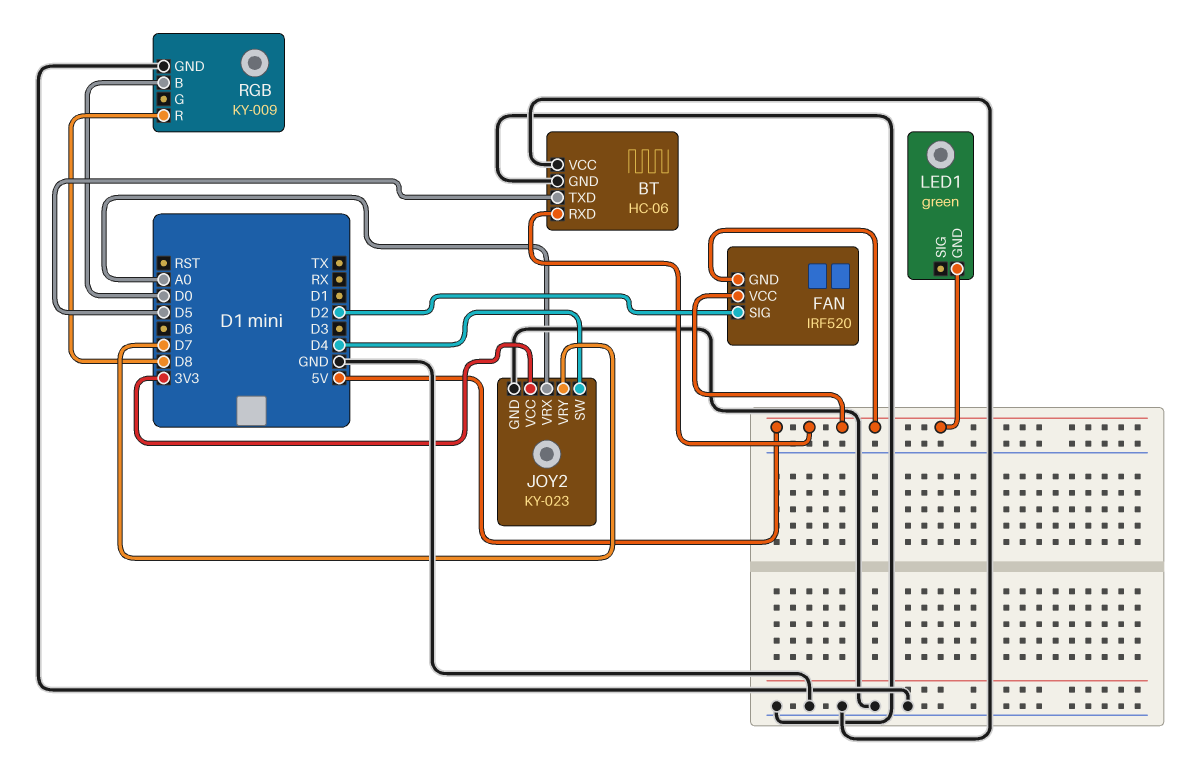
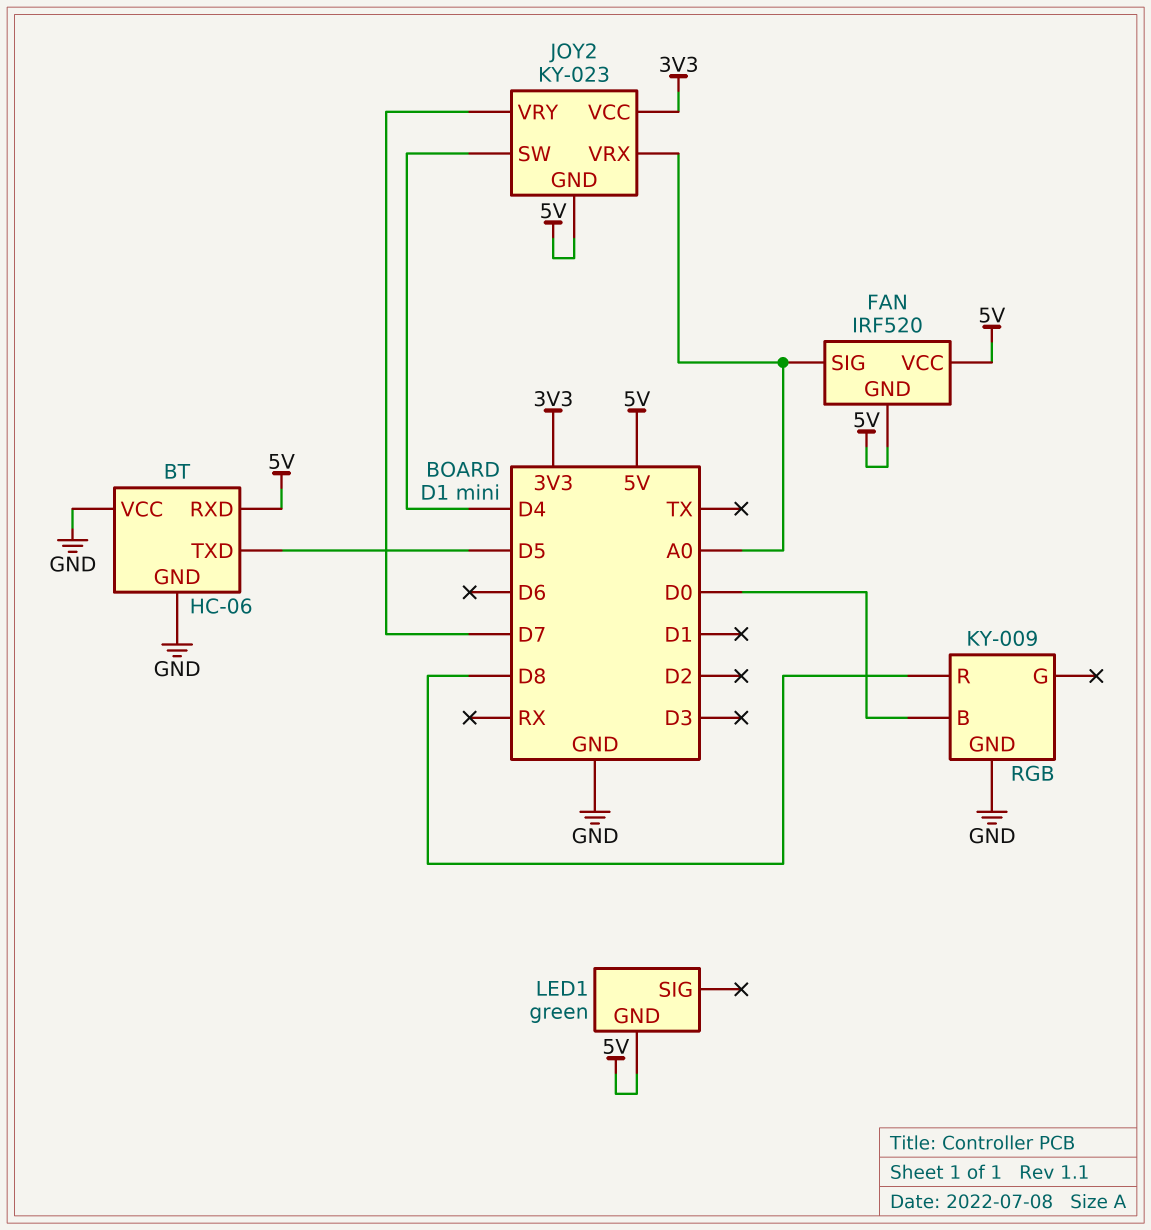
FAN pin SIG: D2 -> A0
JOY2 pin GND: GND -> 5V

